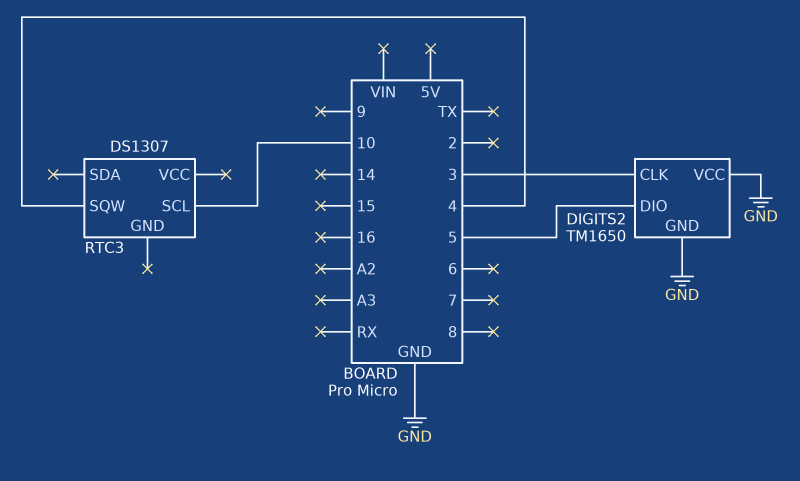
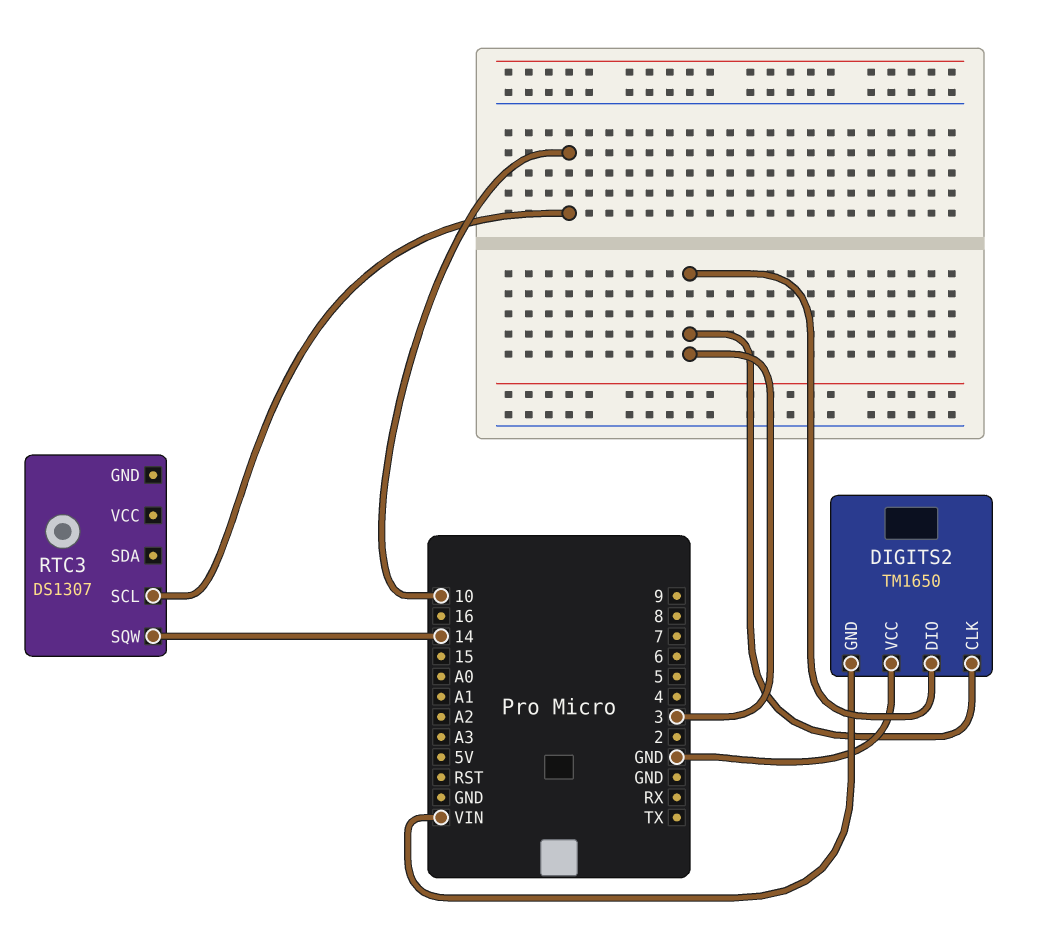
DIGITS2 pin DIO: 5 -> 3
DIGITS2 pin GND: GND -> VIN
RTC3 pin SQW: 4 -> 14

